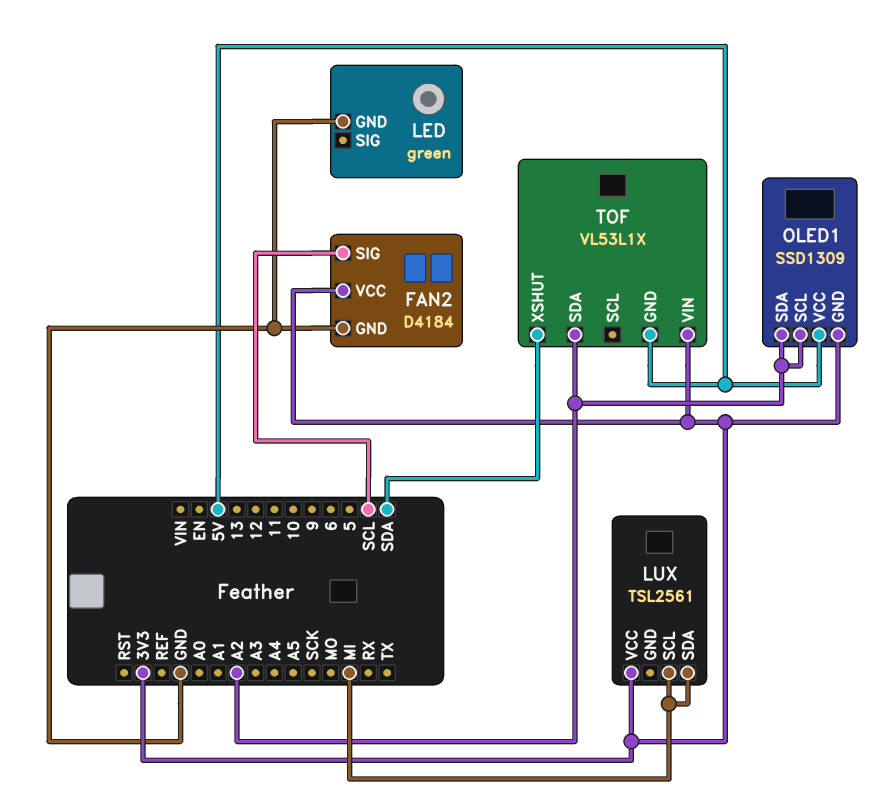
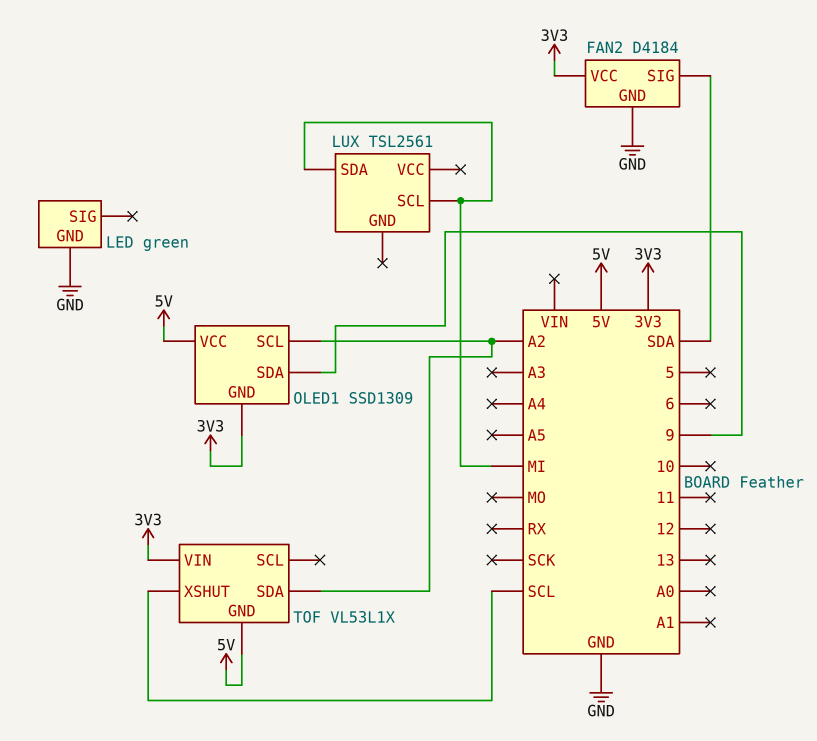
FAN2 pin SIG: SCL -> SDA
LUX pin VCC: 3V3 -> none
OLED1 pin SDA: A2 -> 9
TOF pin XSHUT: SDA -> SCL

